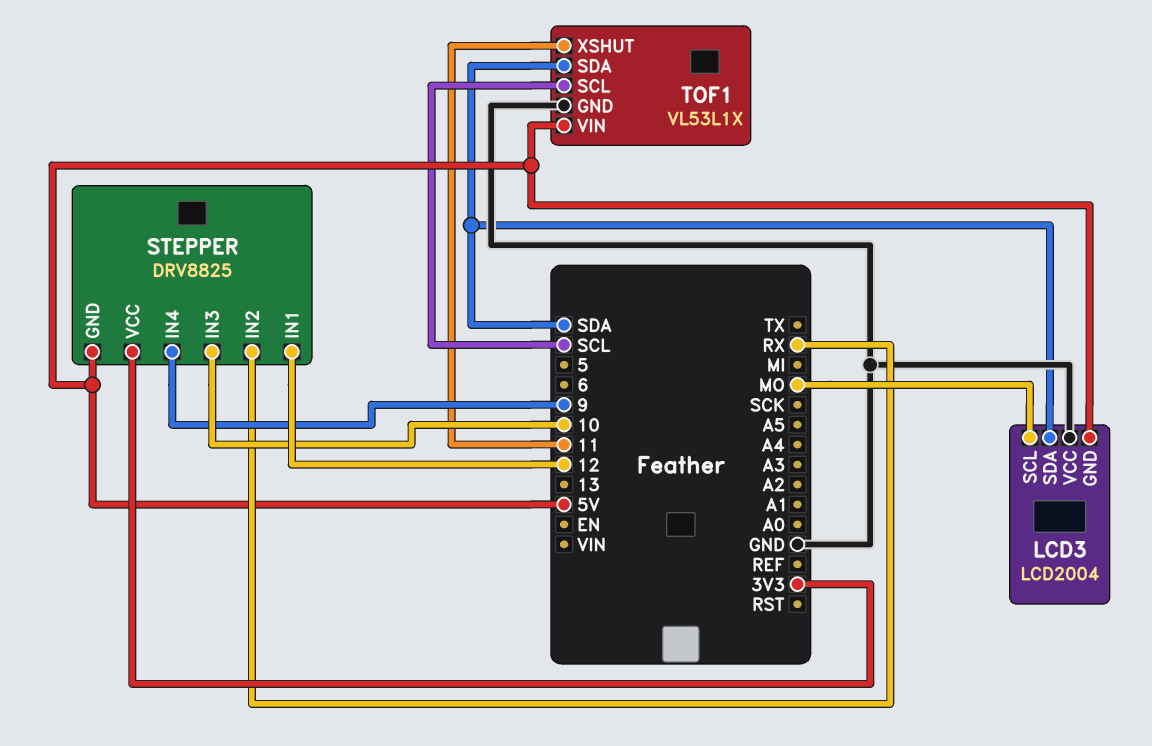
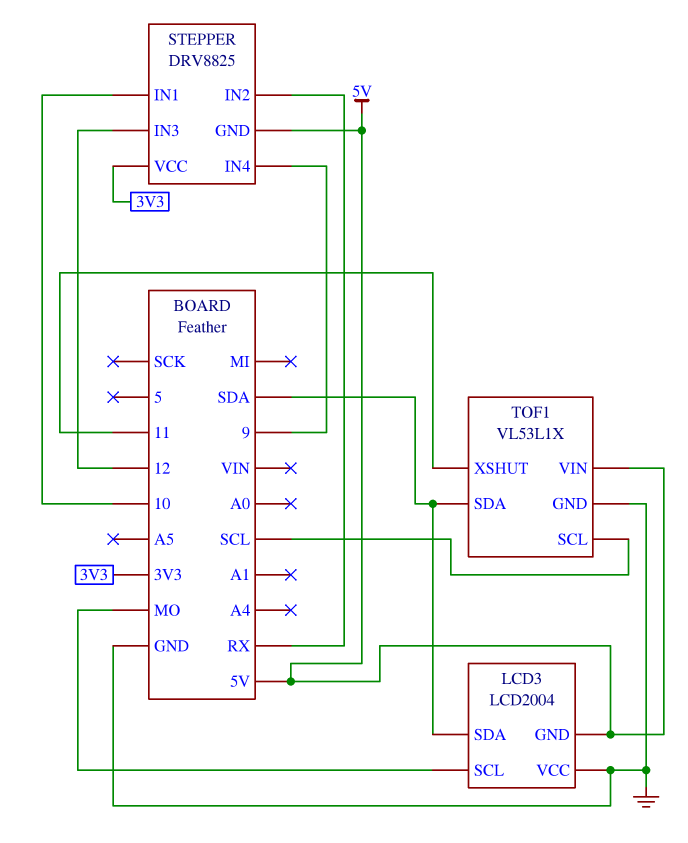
STEPPER pin IN1: 12 -> 10
STEPPER pin IN3: 10 -> 12

